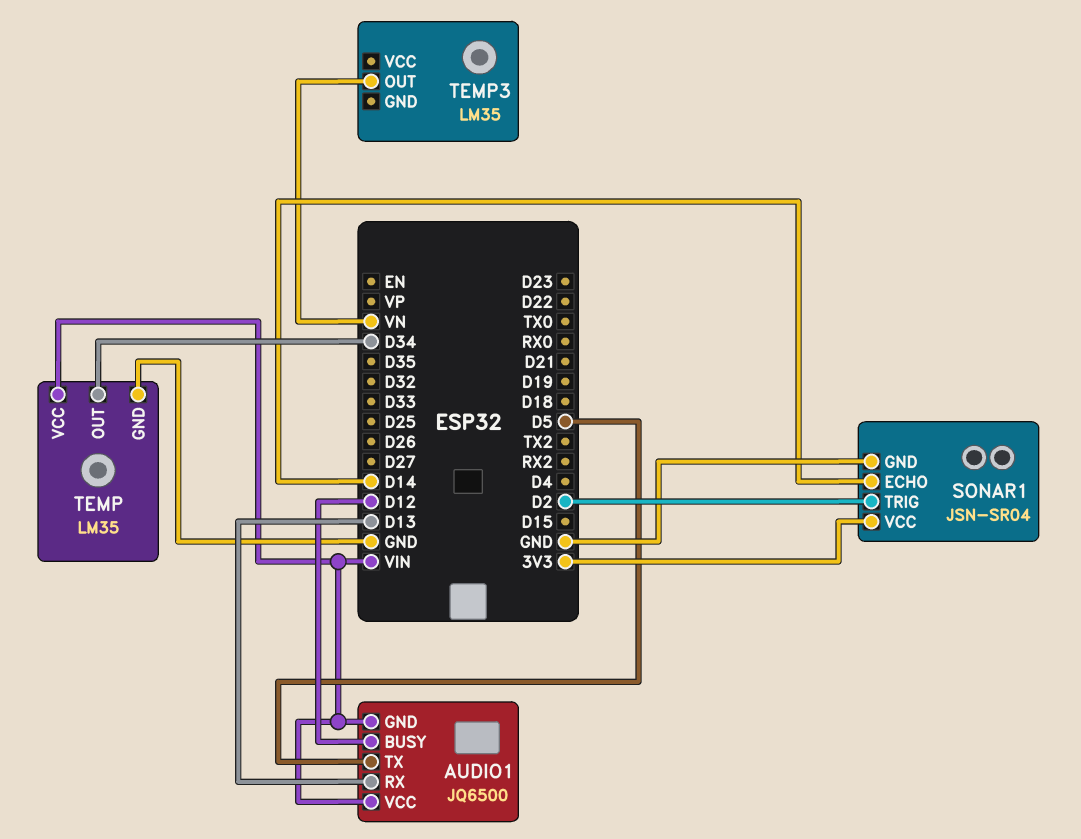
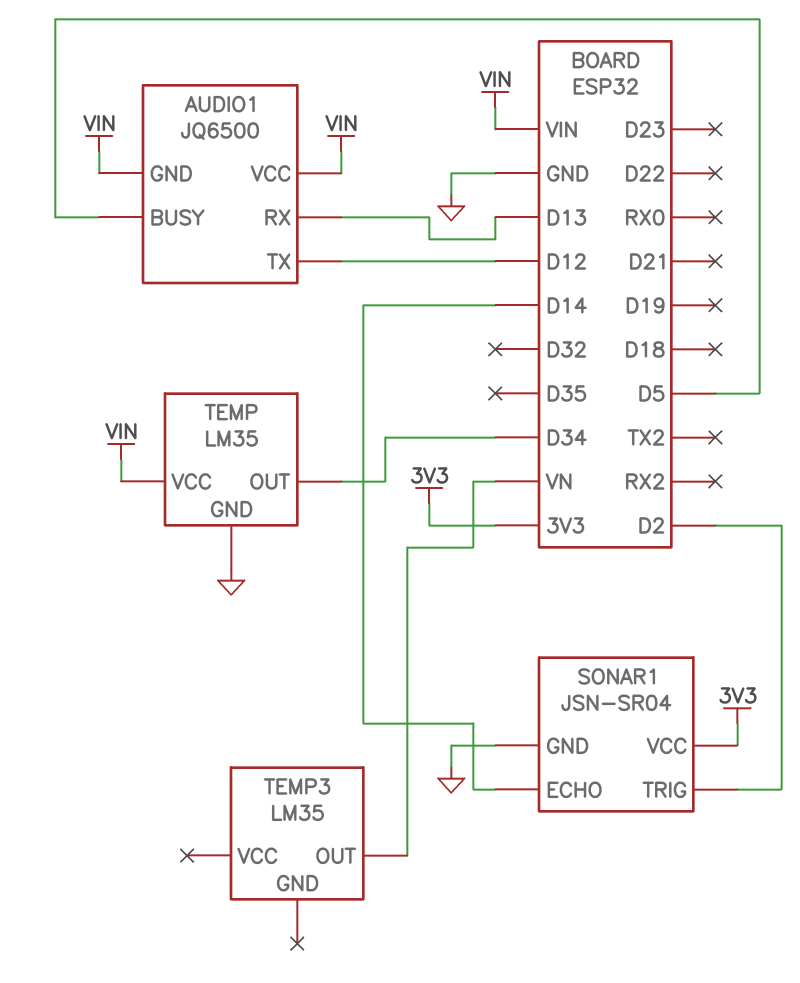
AUDIO1 pin BUSY: D12 -> D5
AUDIO1 pin TX: D5 -> D12

